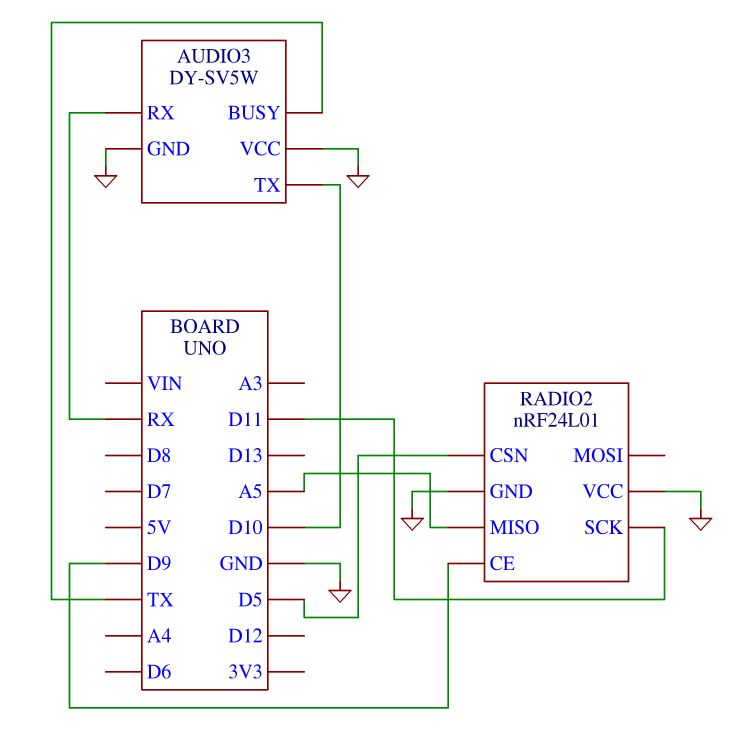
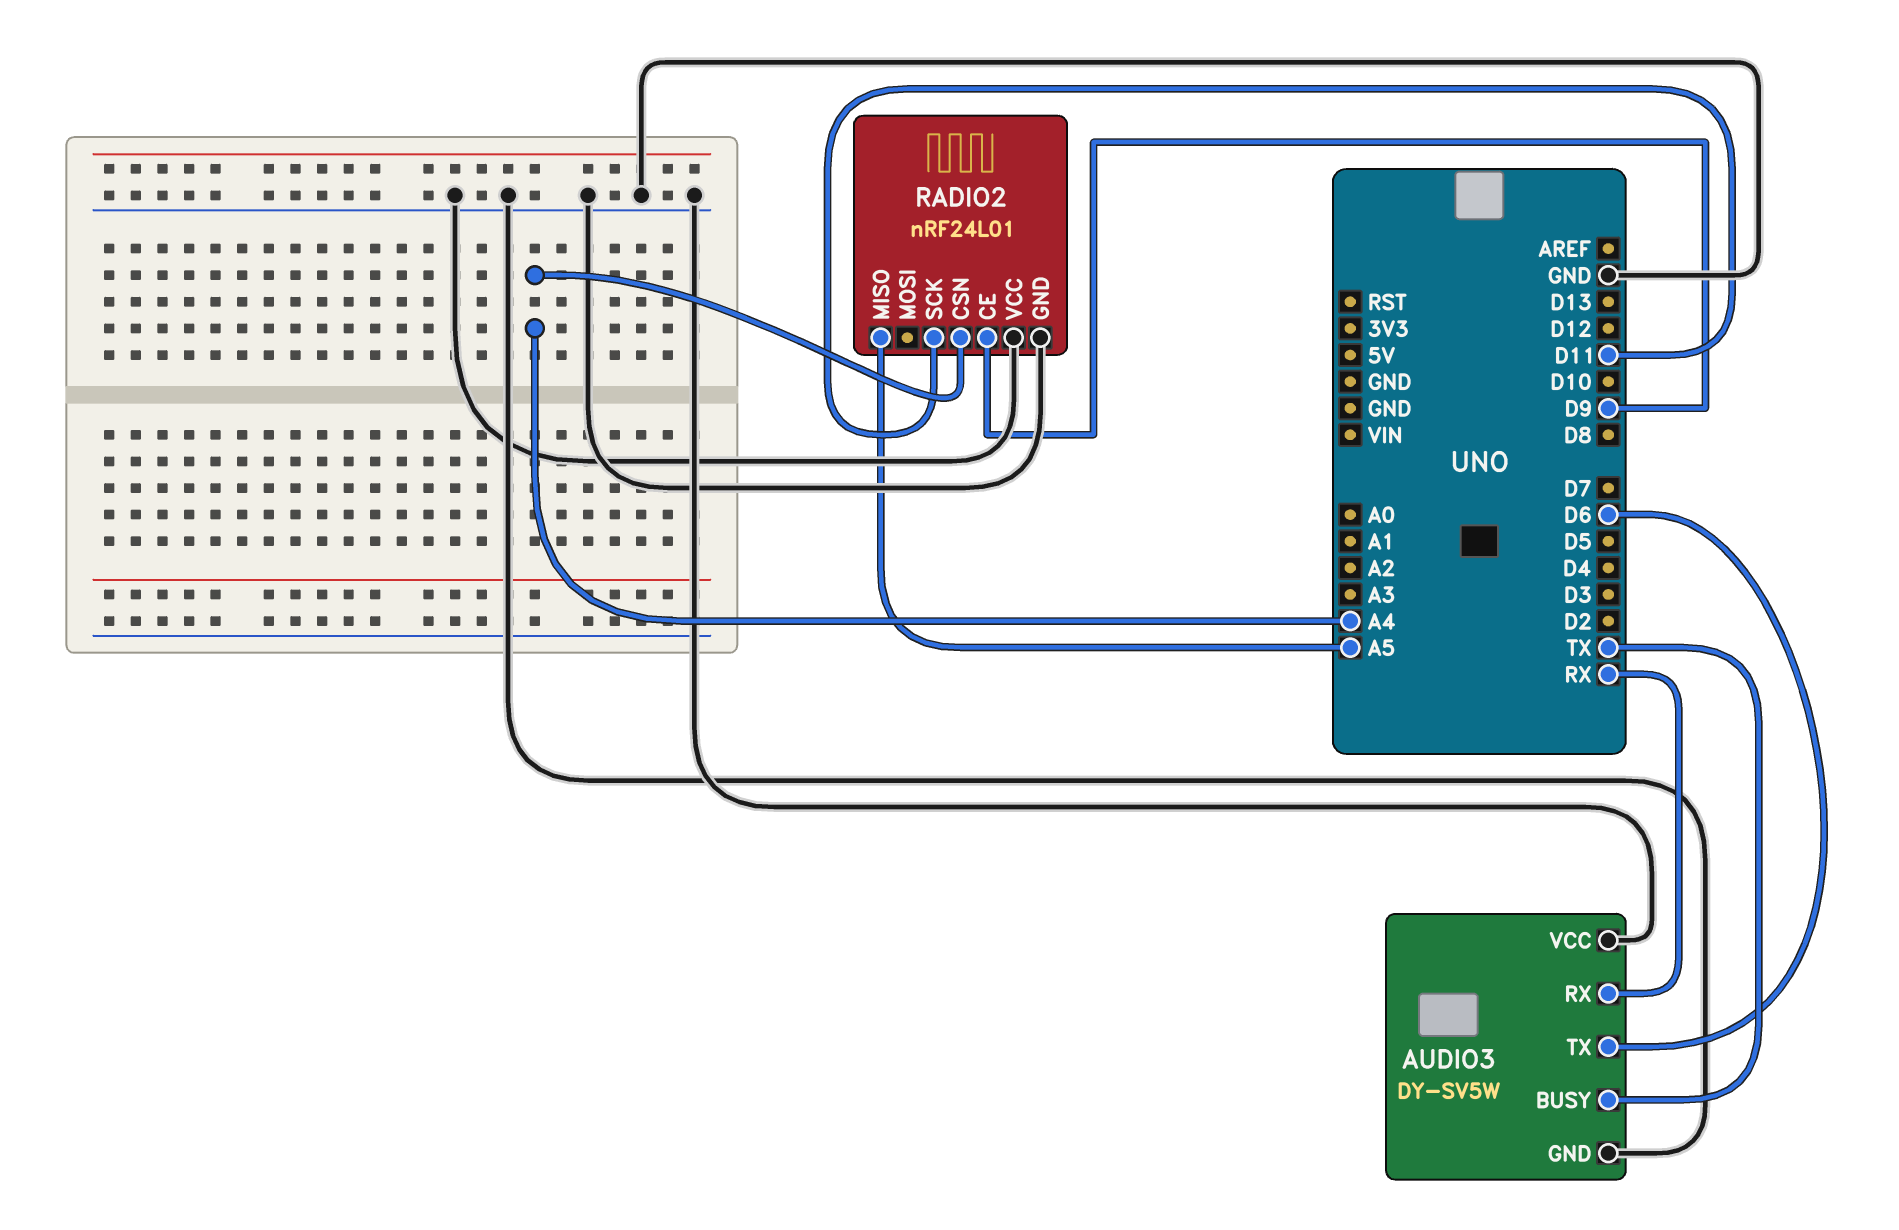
AUDIO3 pin TX: D10 -> D6
RADIO2 pin CSN: D5 -> A4

